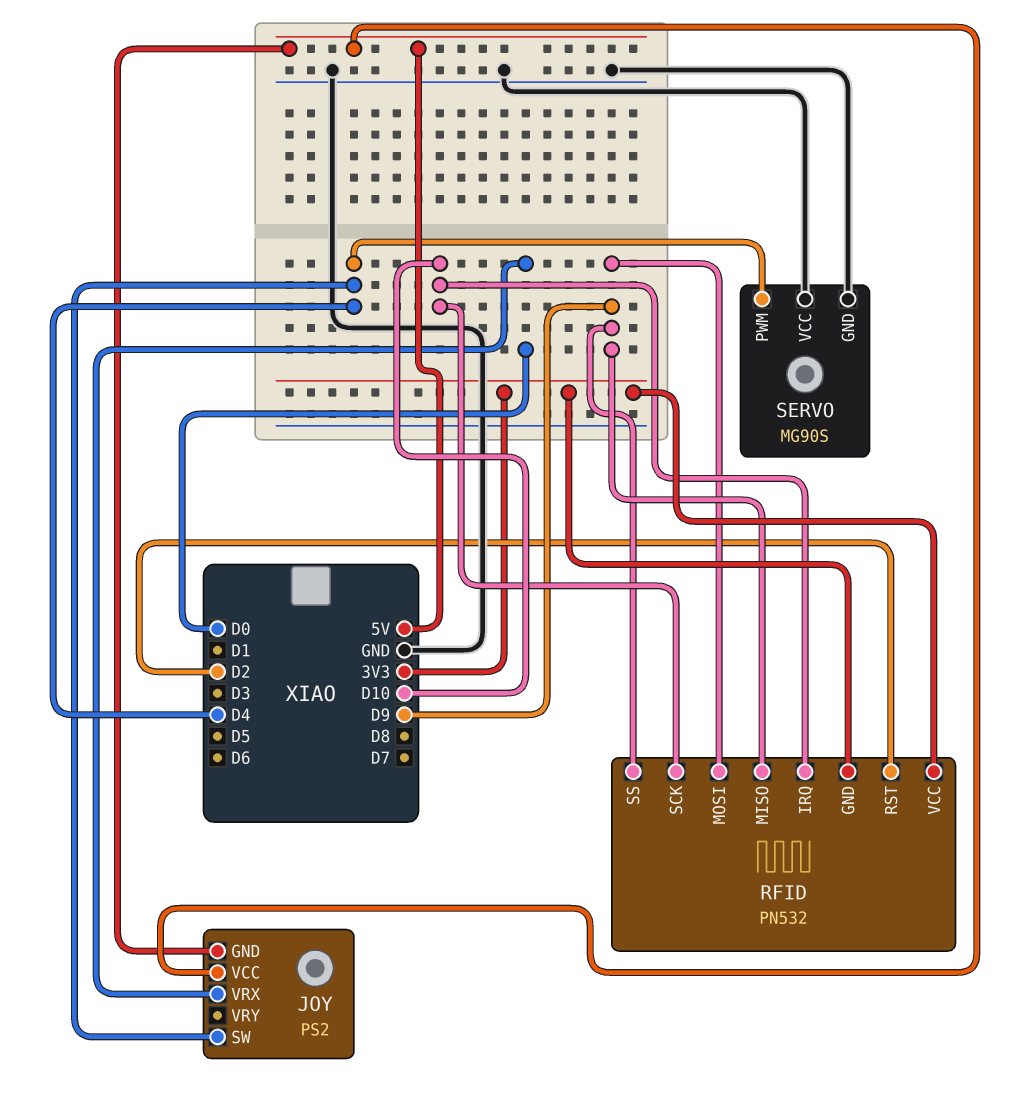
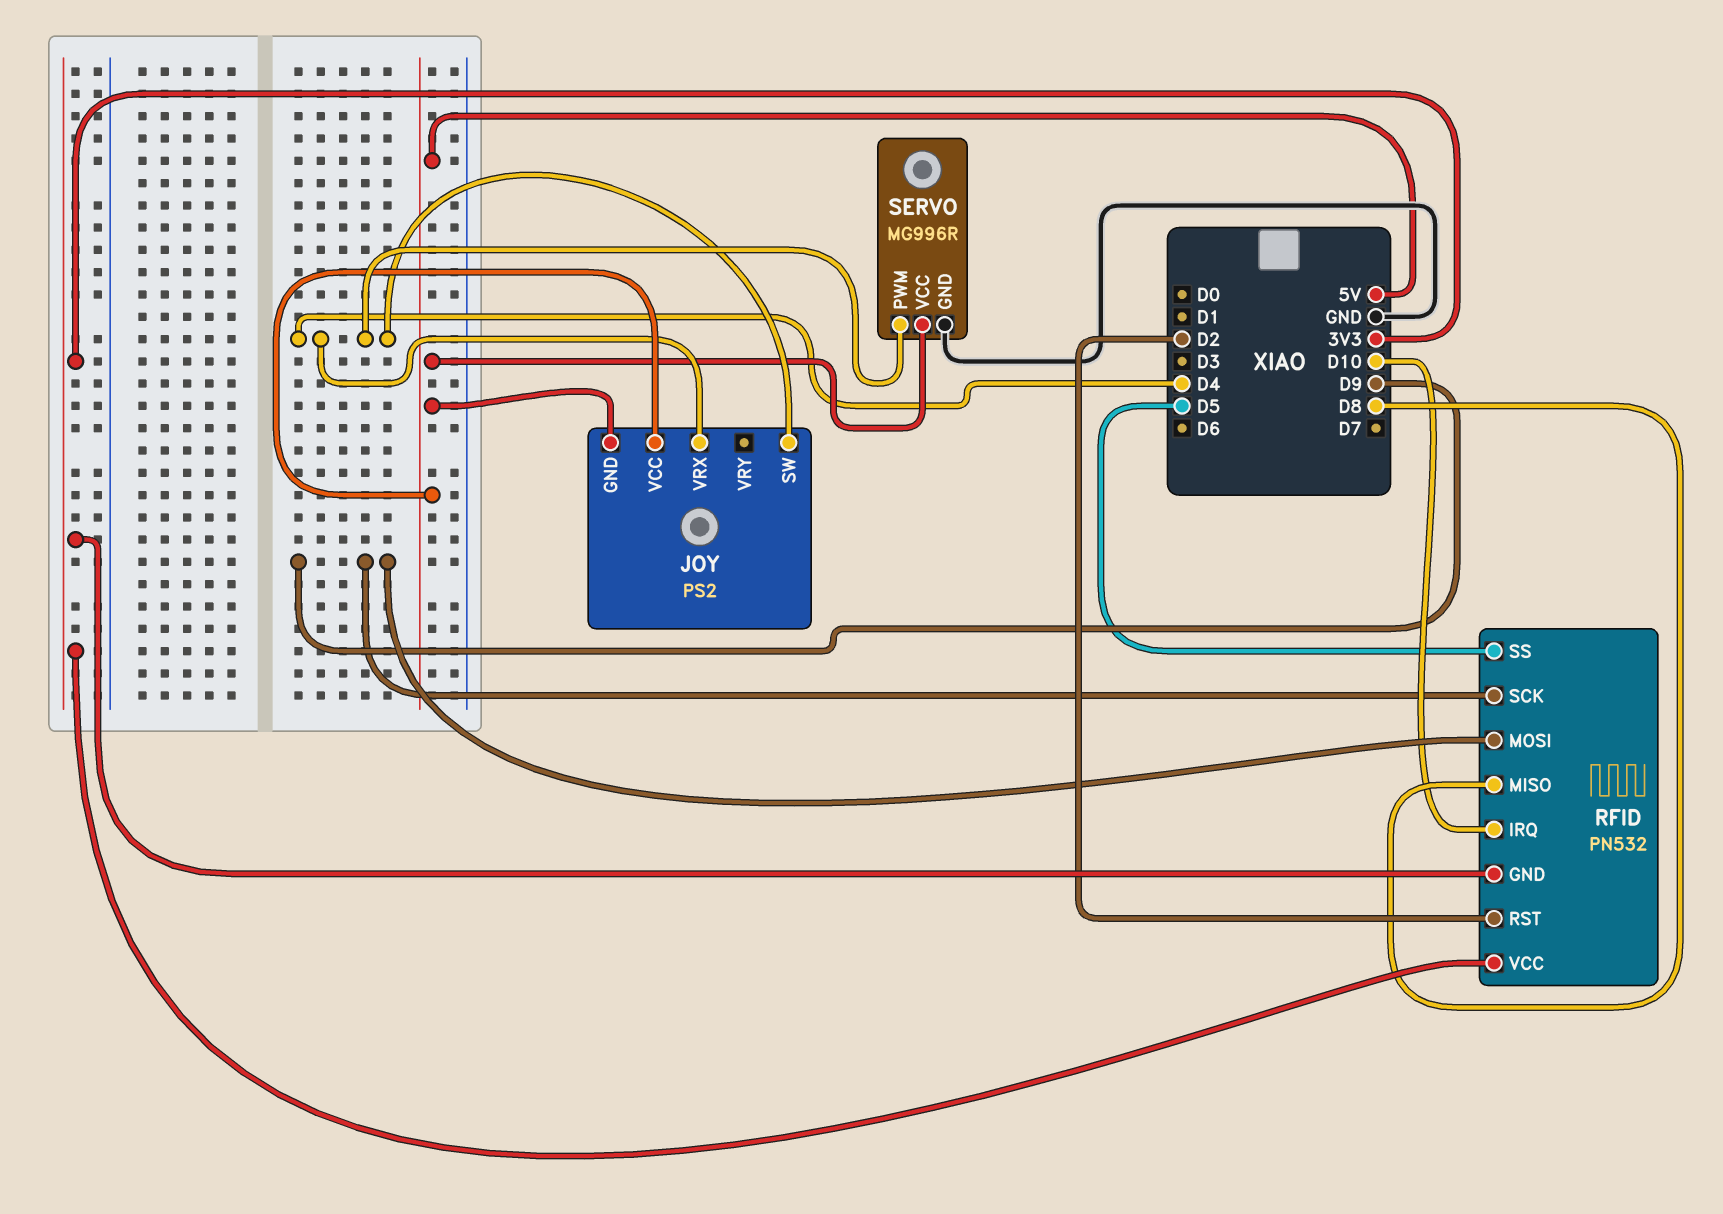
JOY pin VRX: D0 -> D4
RFID pin MISO: D9 -> D8
RFID pin SCK: D10 -> D9
RFID pin SS: D9 -> D5
SERVO: MG90S -> MG996R
SERVO pin VCC: GND -> 5V

